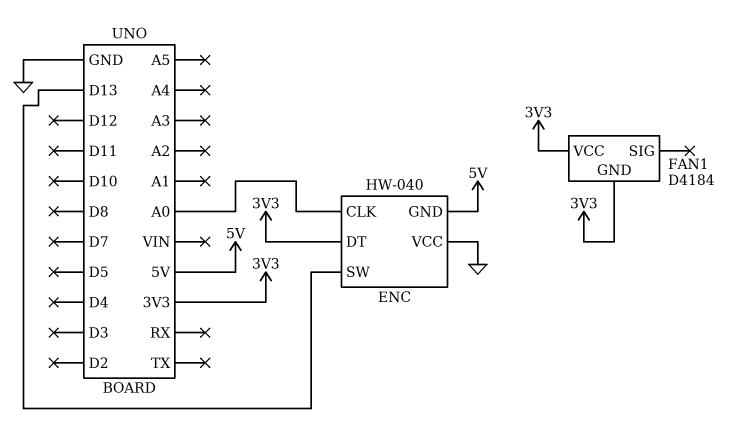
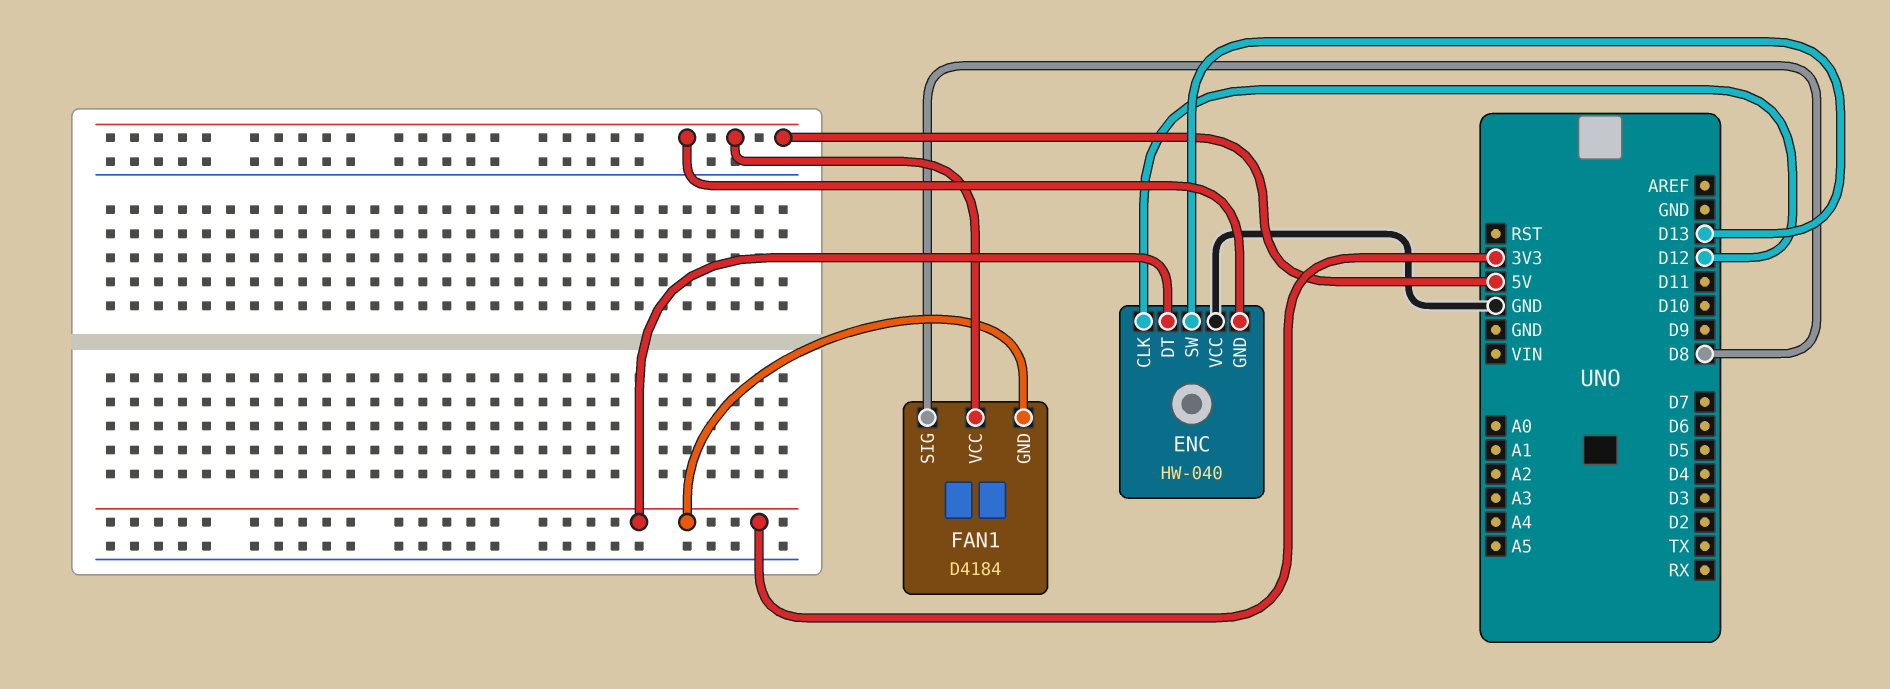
ENC pin CLK: A0 -> D12
FAN1 pin SIG: none -> D8
FAN1 pin VCC: 3V3 -> 5V

